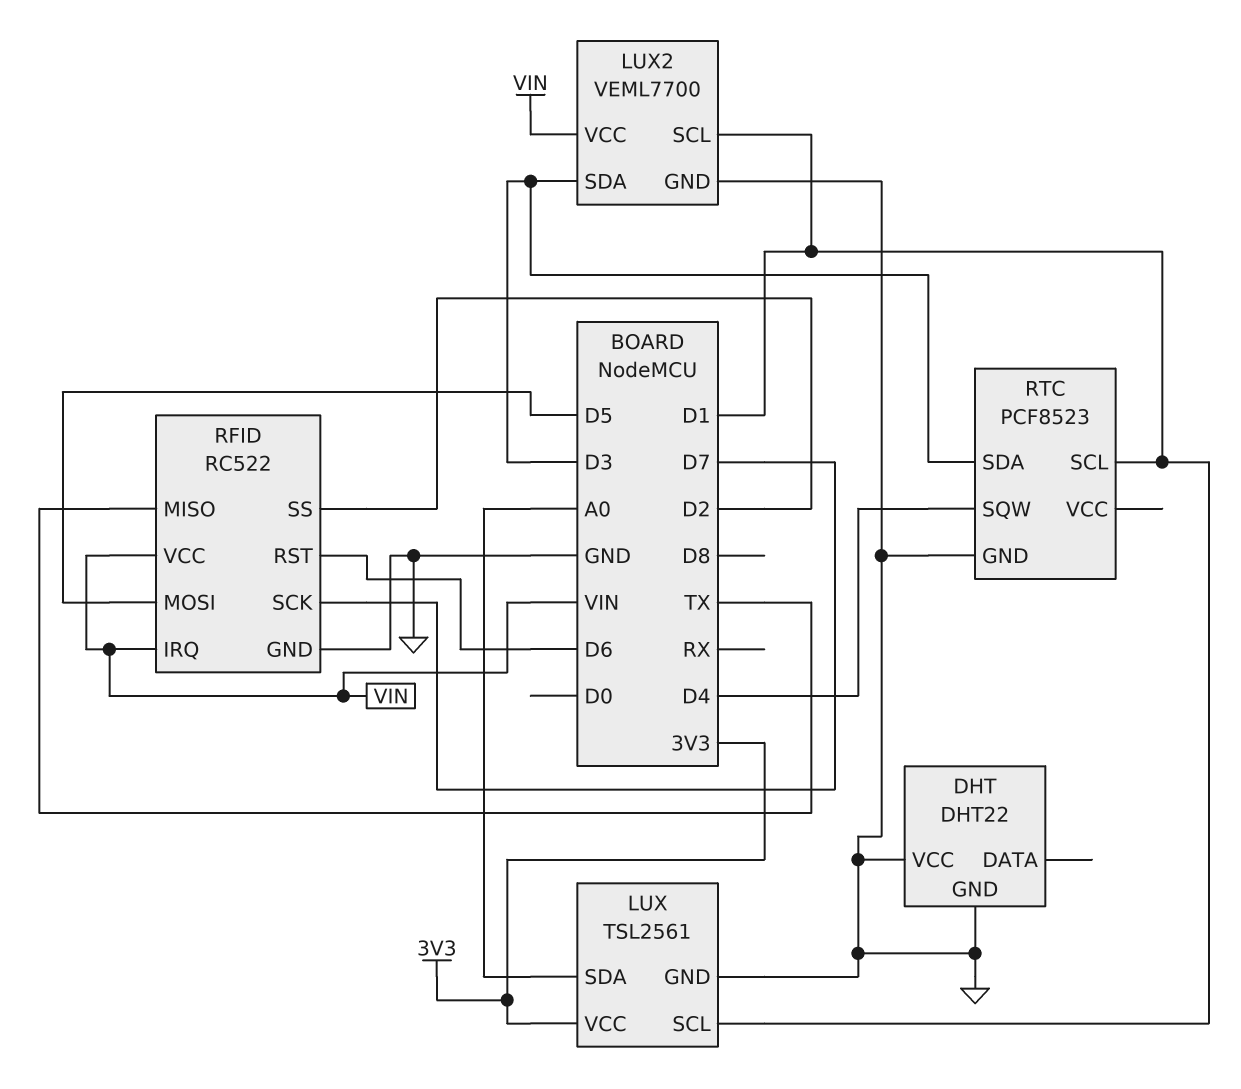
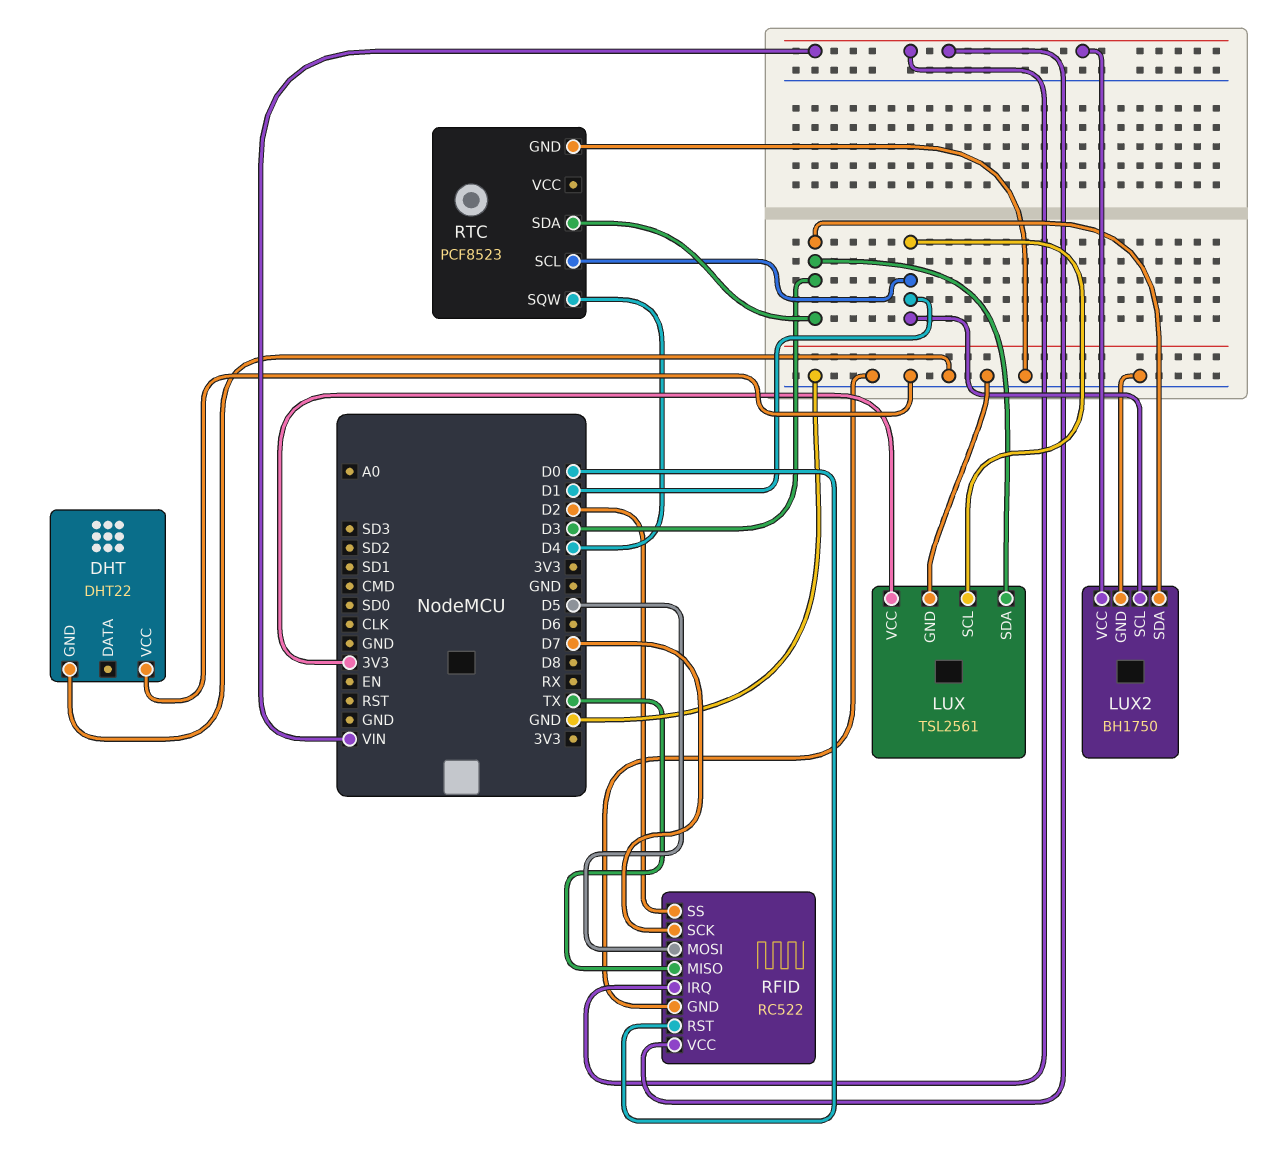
LUX pin SDA: A0 -> D3
LUX2: VEML7700 -> BH1750
RFID pin RST: D6 -> D0

